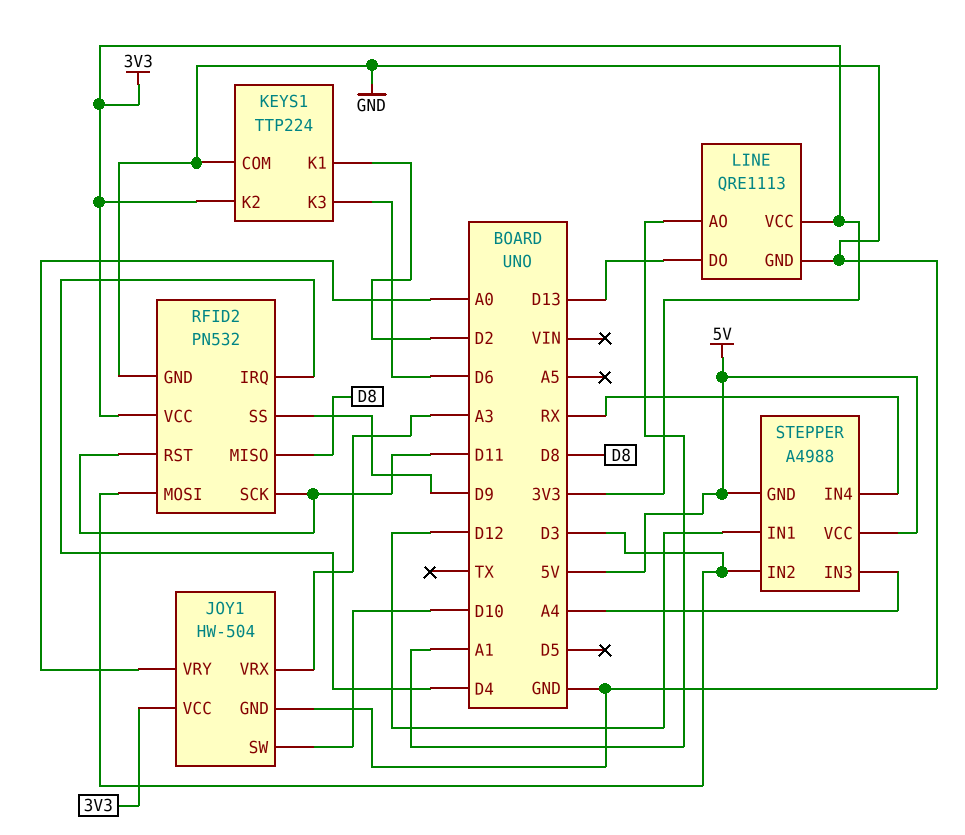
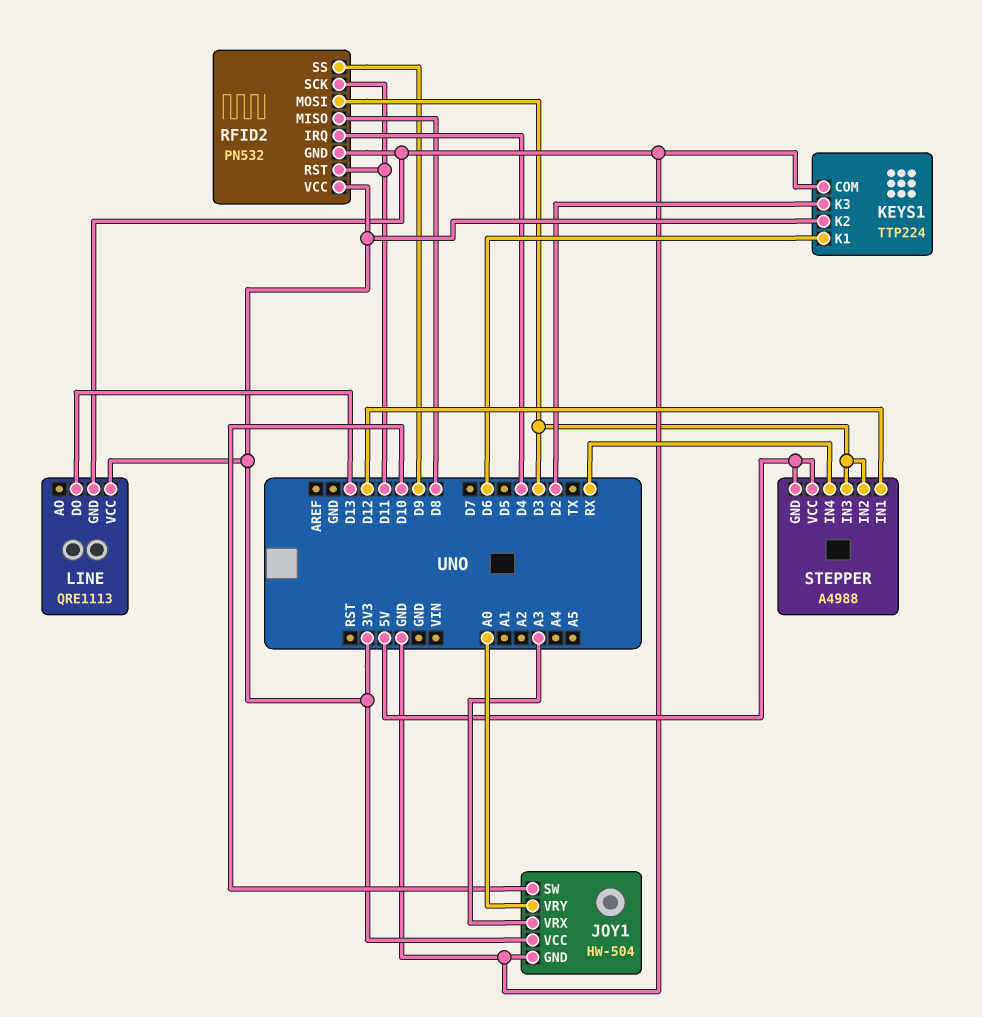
KEYS1 pin K1: D2 -> D6
KEYS1 pin K3: D6 -> D2
LINE pin AO: A1 -> none
STEPPER pin IN3: A4 -> D3

